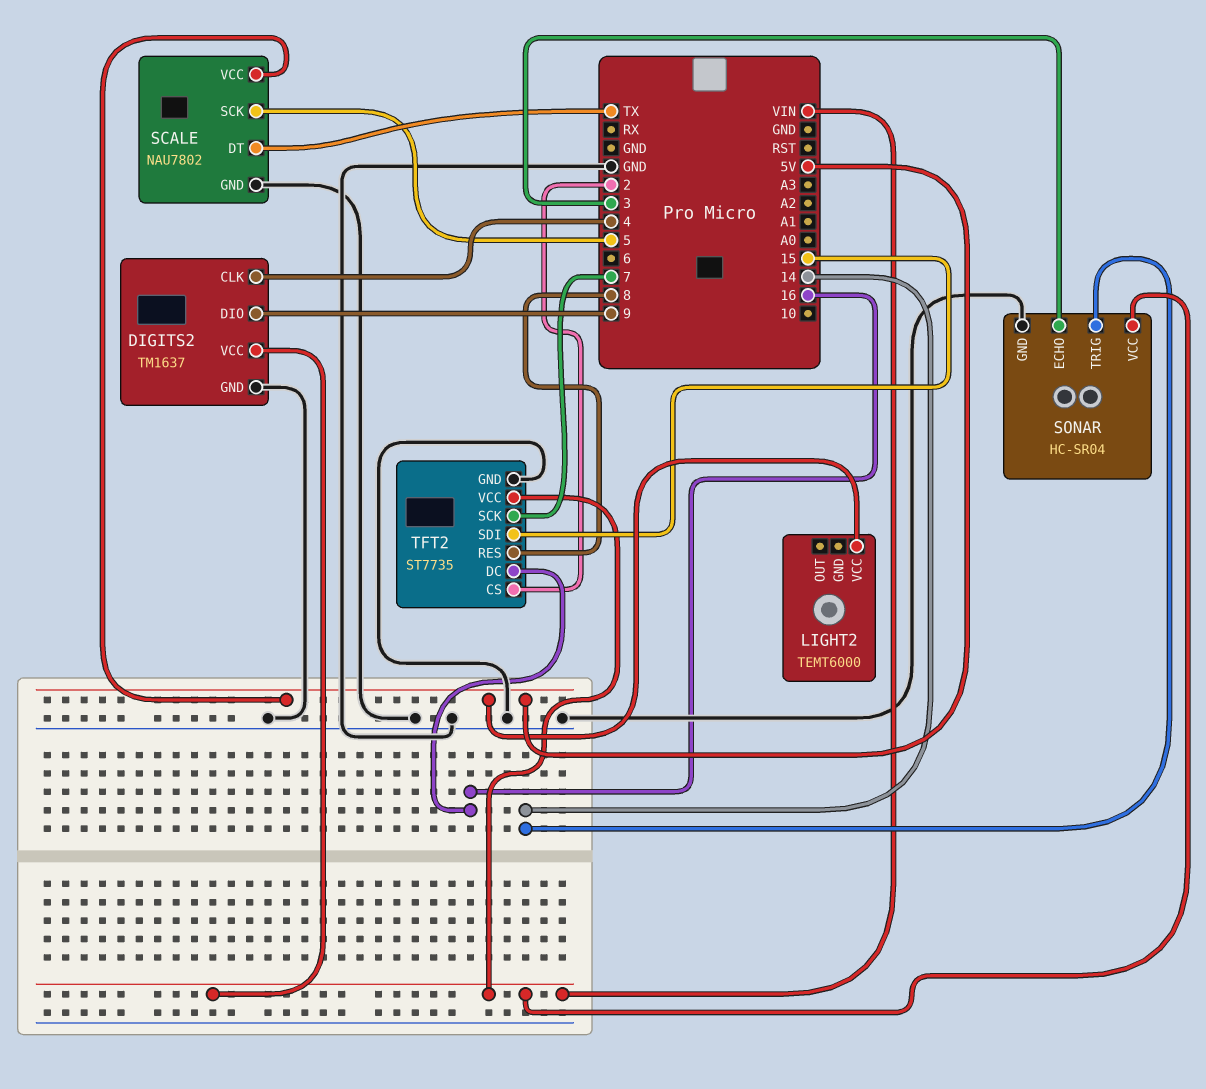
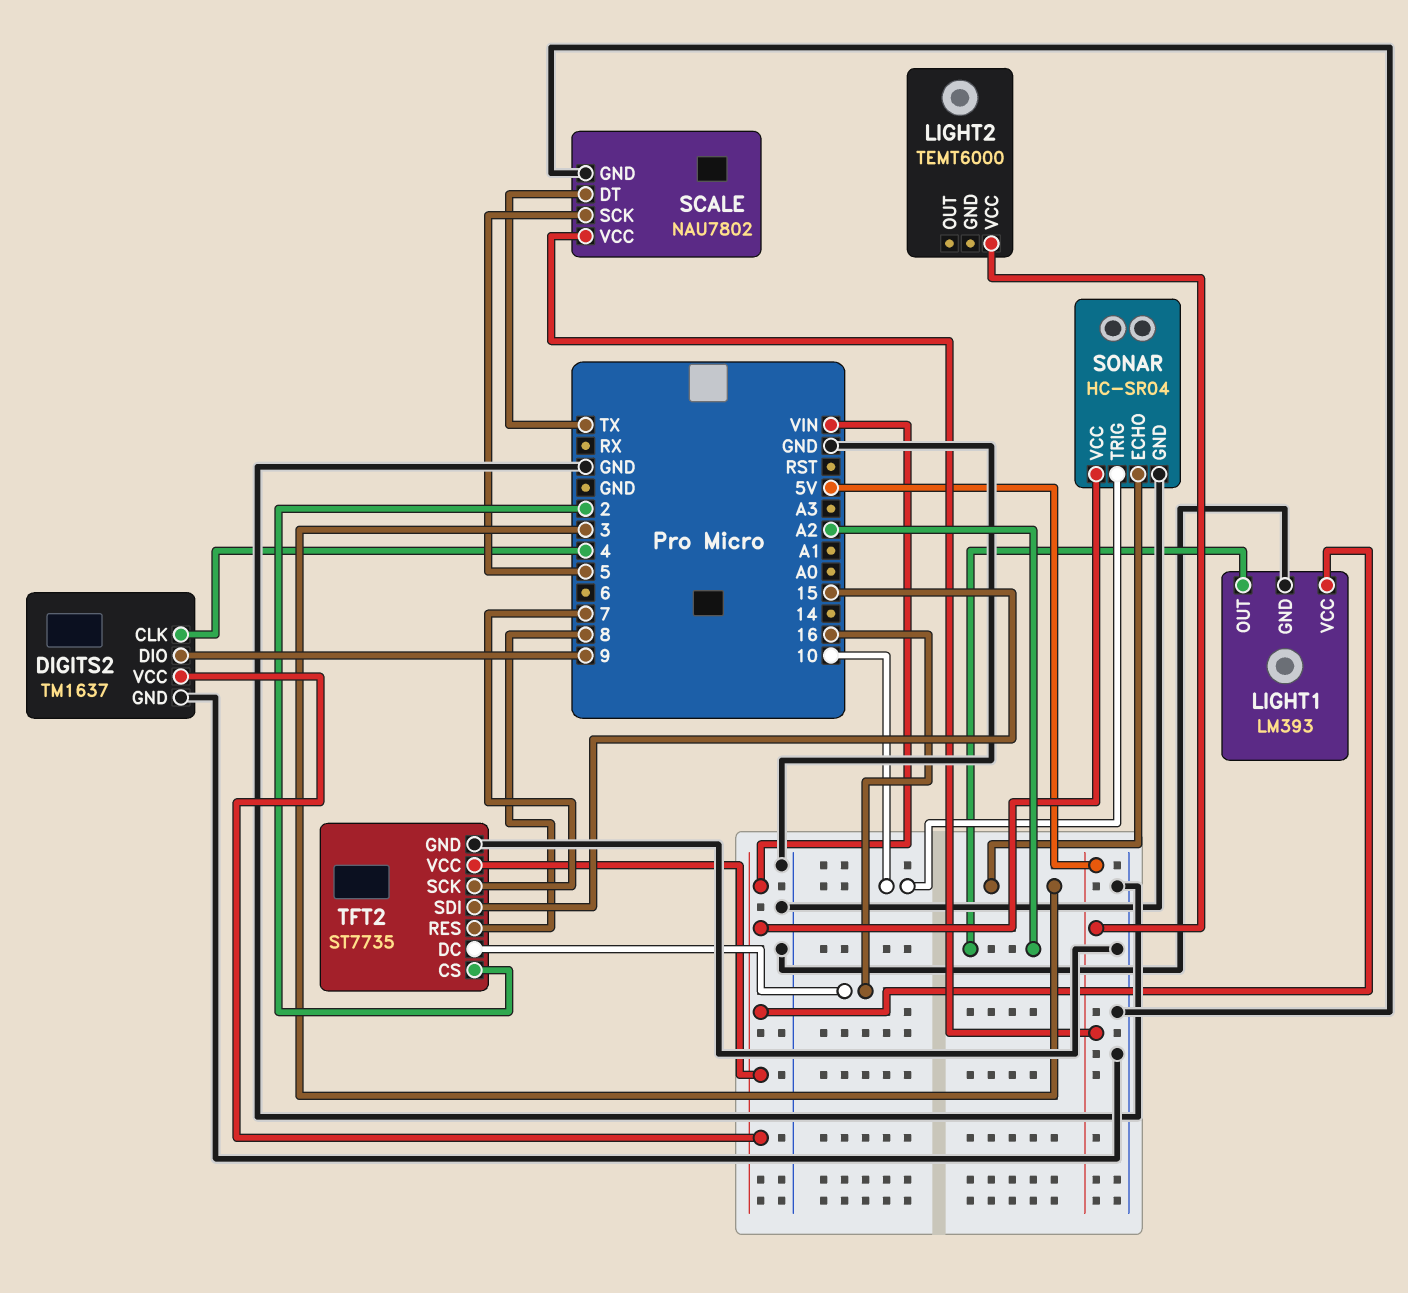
LIGHT1: none -> LM393
LIGHT1 pin GND: none -> GND
LIGHT1 pin OUT: none -> A2
LIGHT1 pin VCC: none -> VIN
SONAR pin TRIG: 14 -> 10

